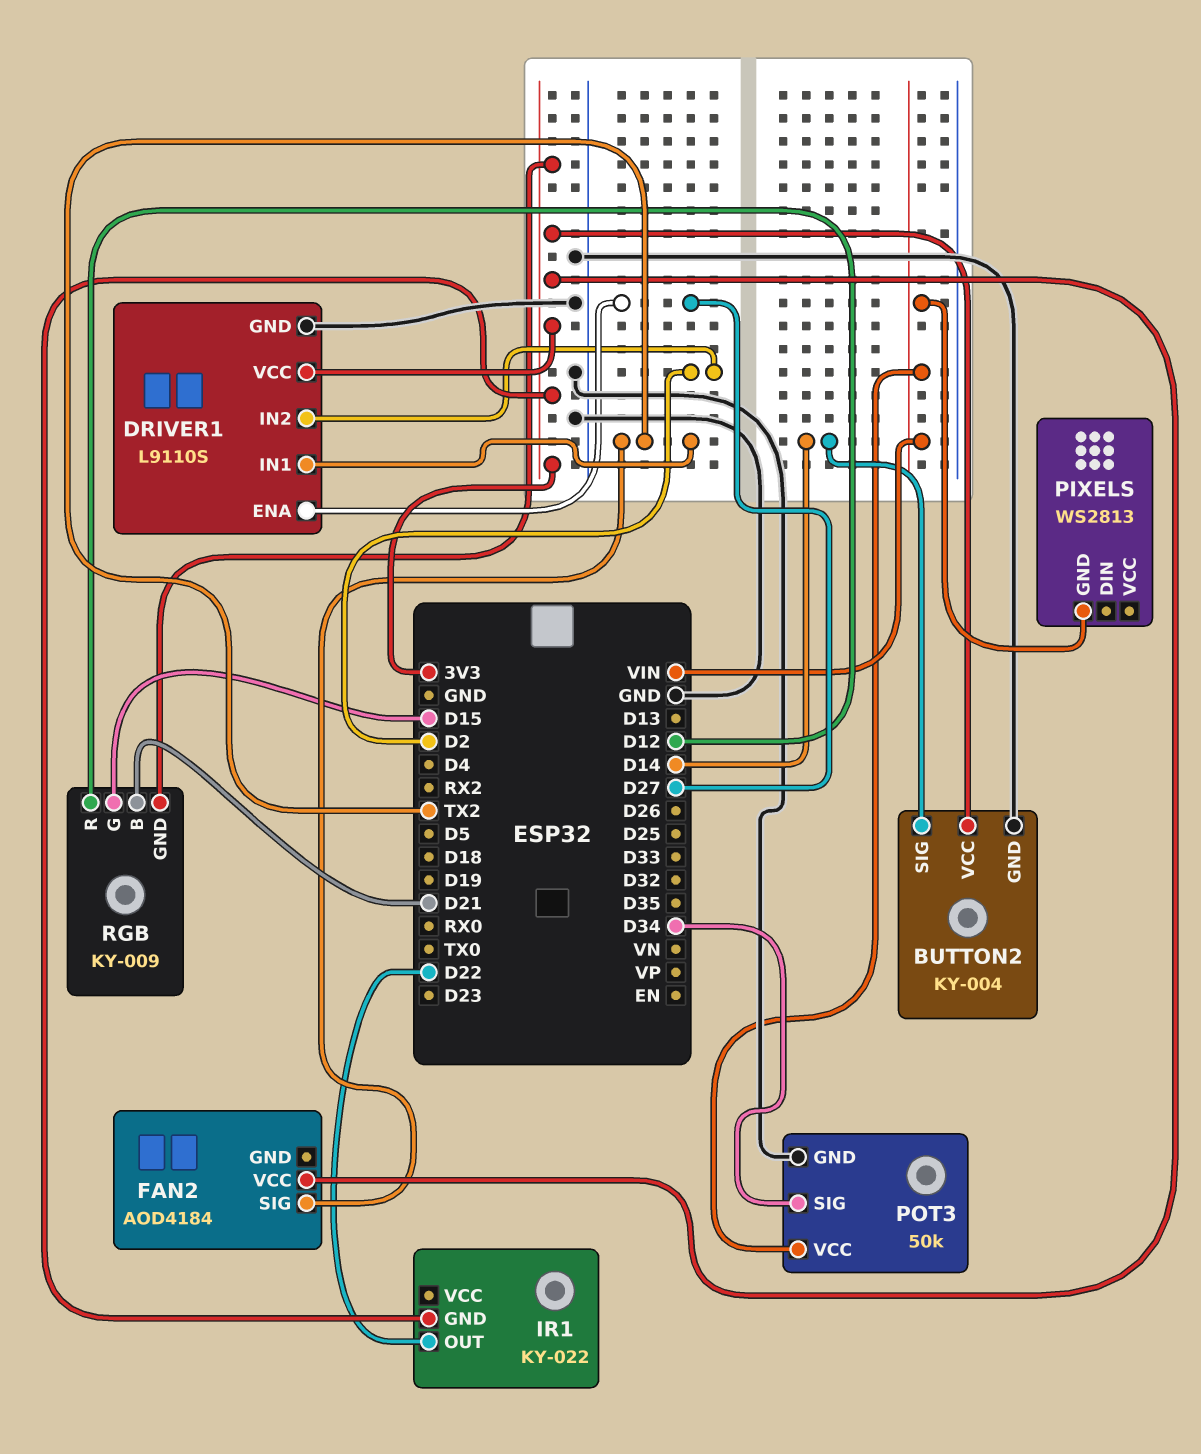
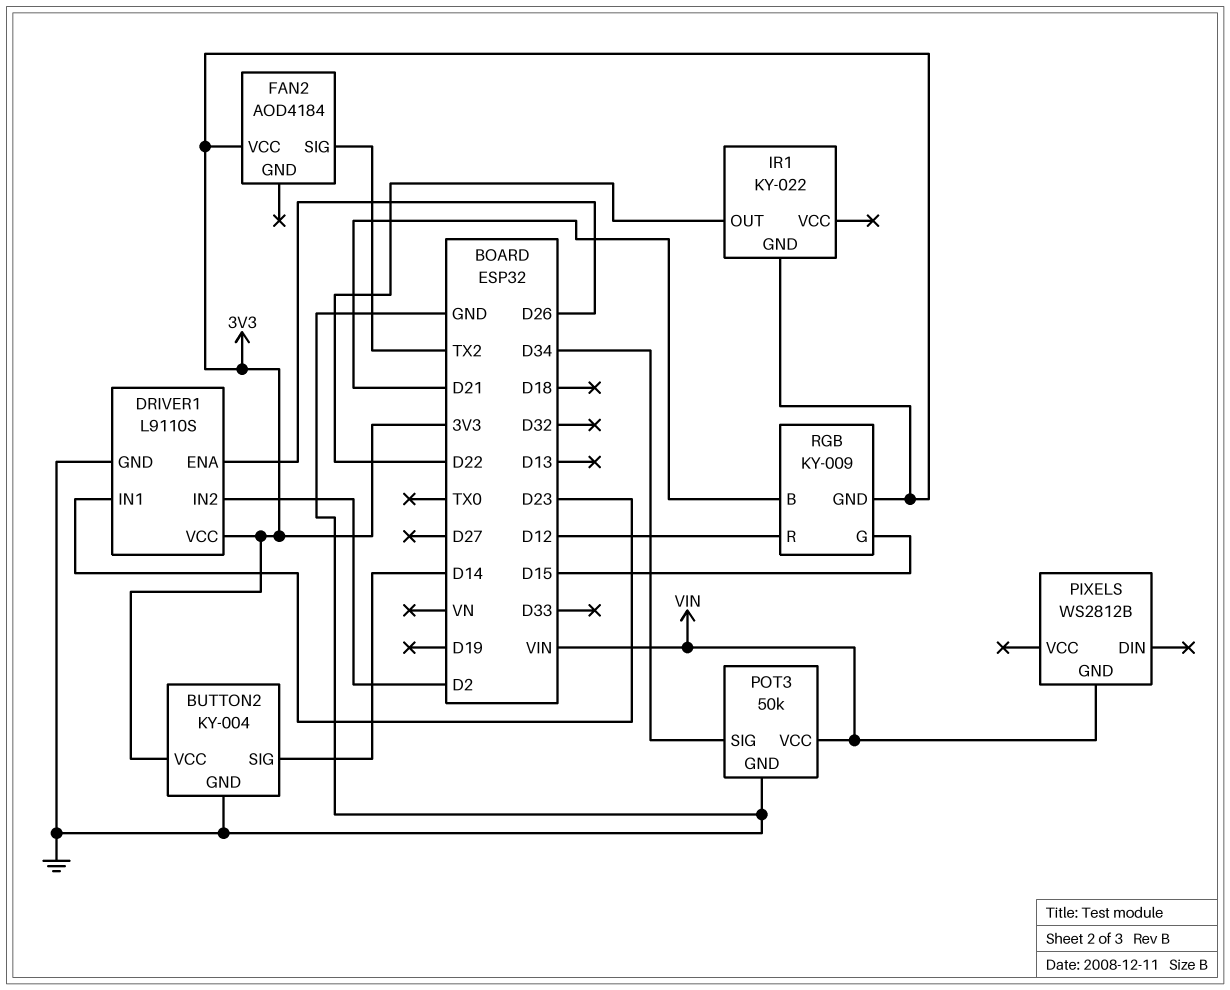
DRIVER1 pin ENA: D27 -> D26
DRIVER1 pin IN1: TX2 -> D23
PIXELS: WS2813 -> WS2812B

